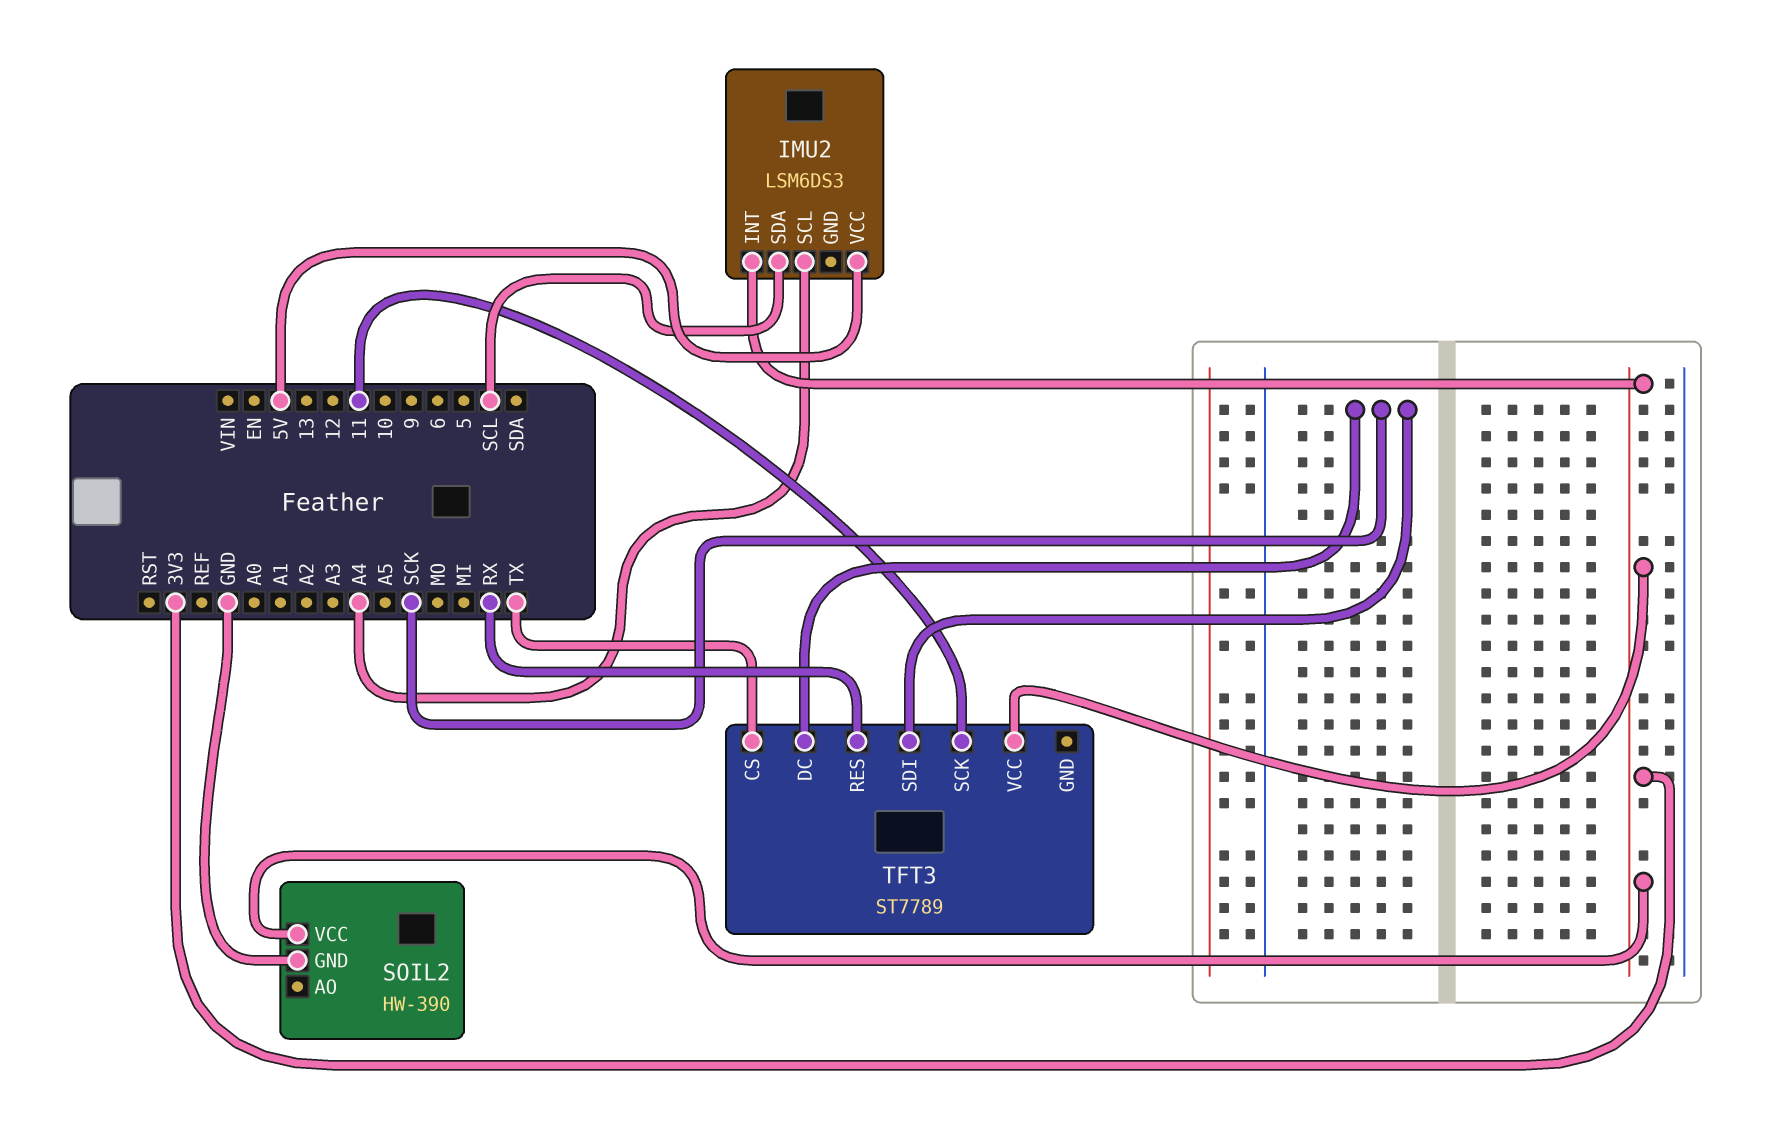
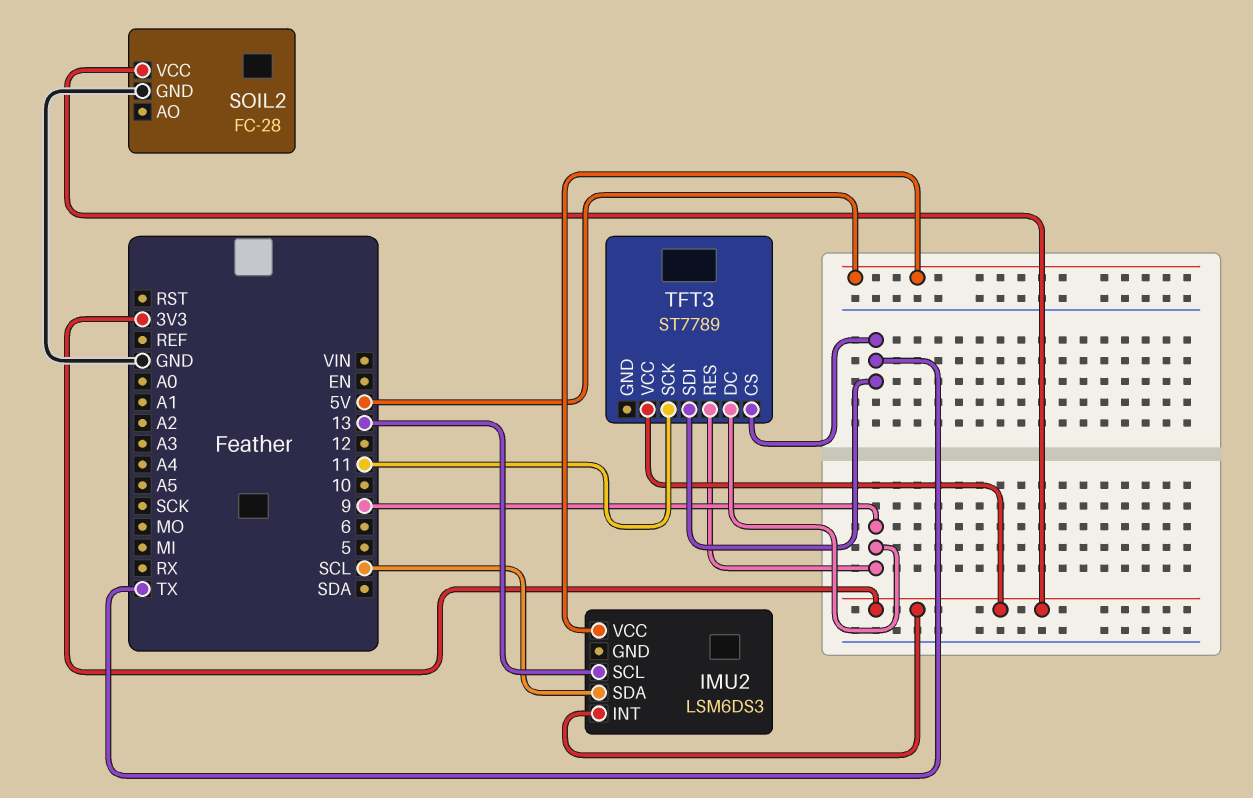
IMU2 pin SCL: A4 -> 13
SOIL2: HW-390 -> FC-28
TFT3 pin DC: SCK -> 9
TFT3 pin RES: RX -> 9
TFT3 pin SDI: SCK -> TX

